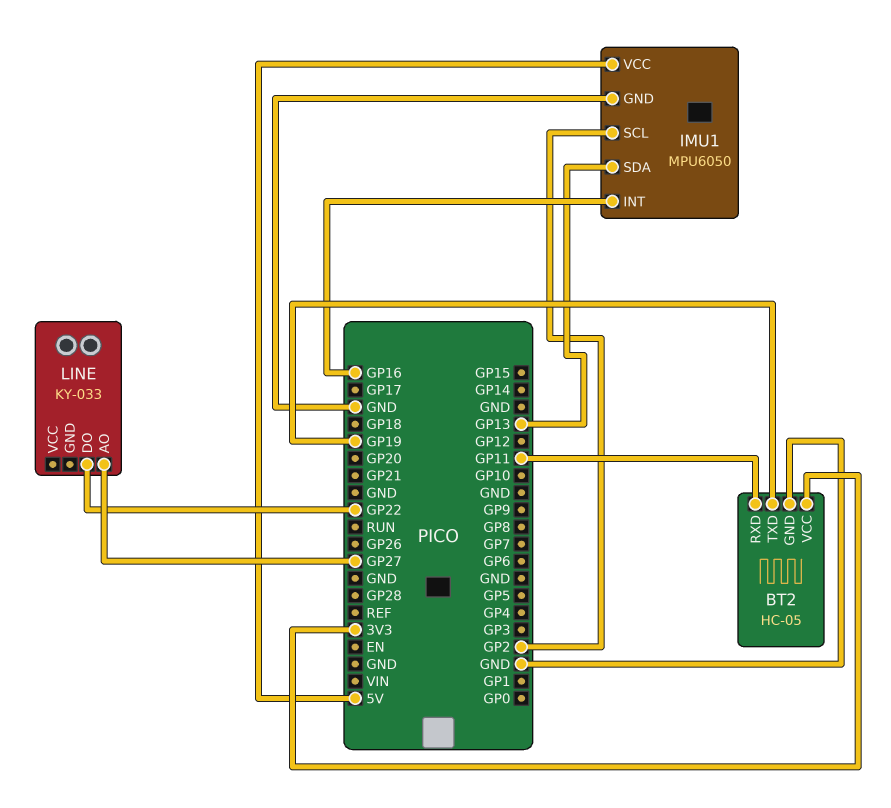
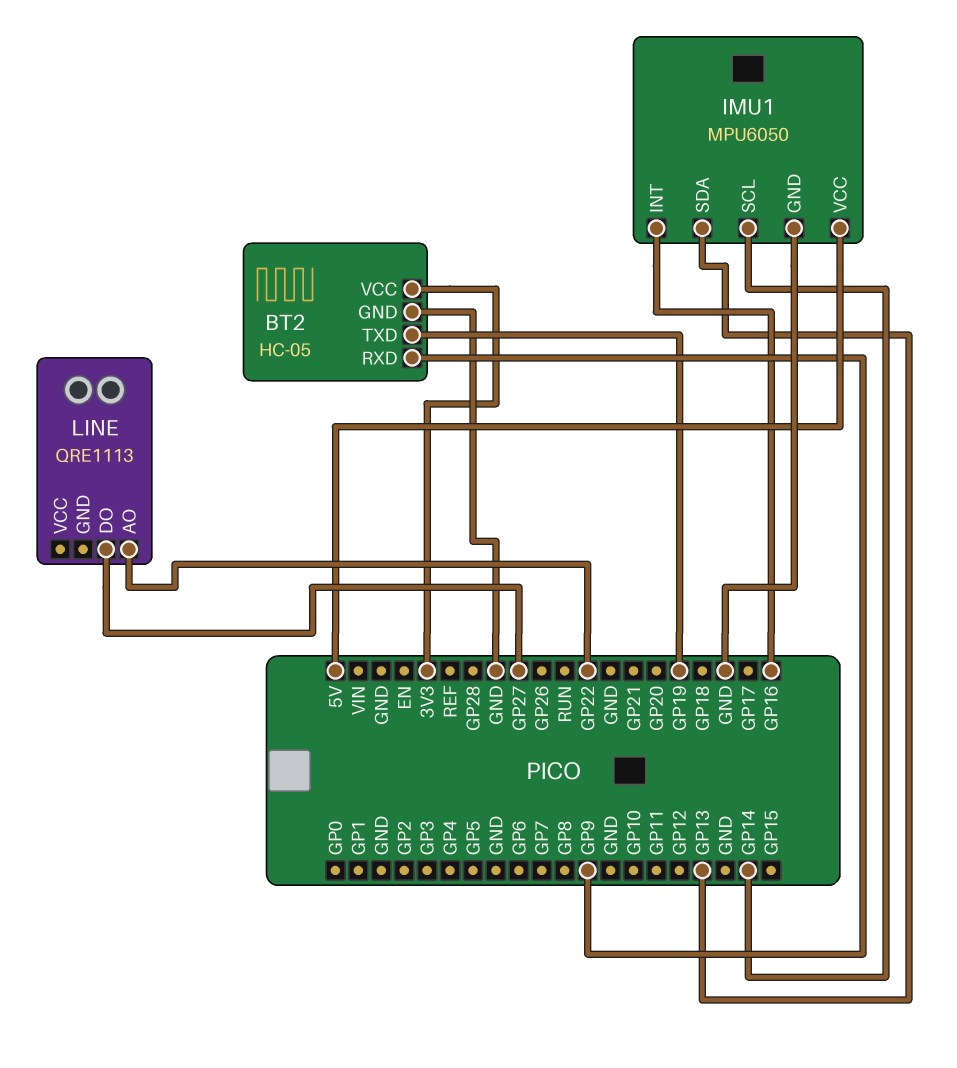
BT2 pin RXD: GP11 -> GP9
IMU1 pin SCL: GP2 -> GP14
LINE: KY-033 -> QRE1113
LINE pin AO: GP27 -> GP22
LINE pin DO: GP22 -> GP27

